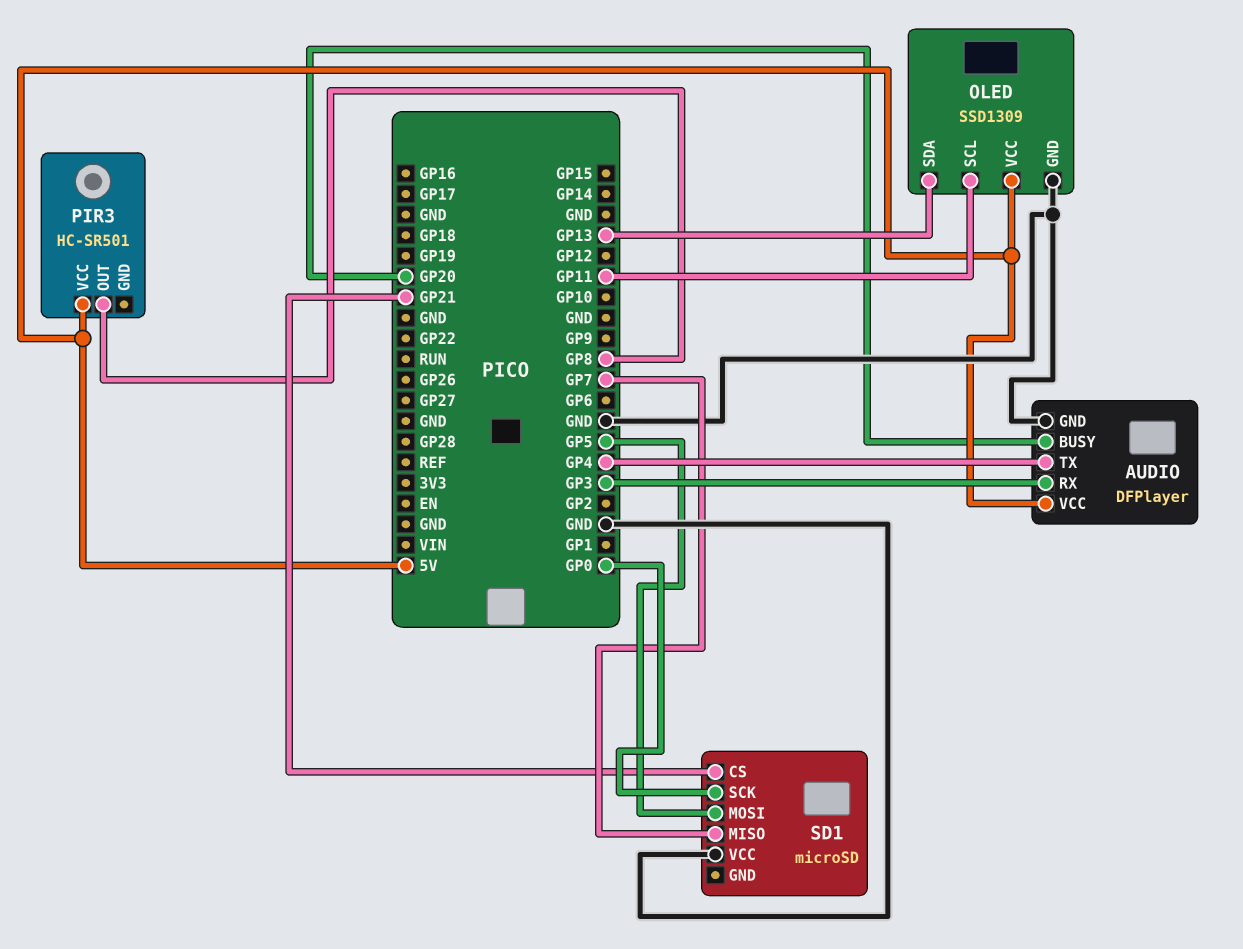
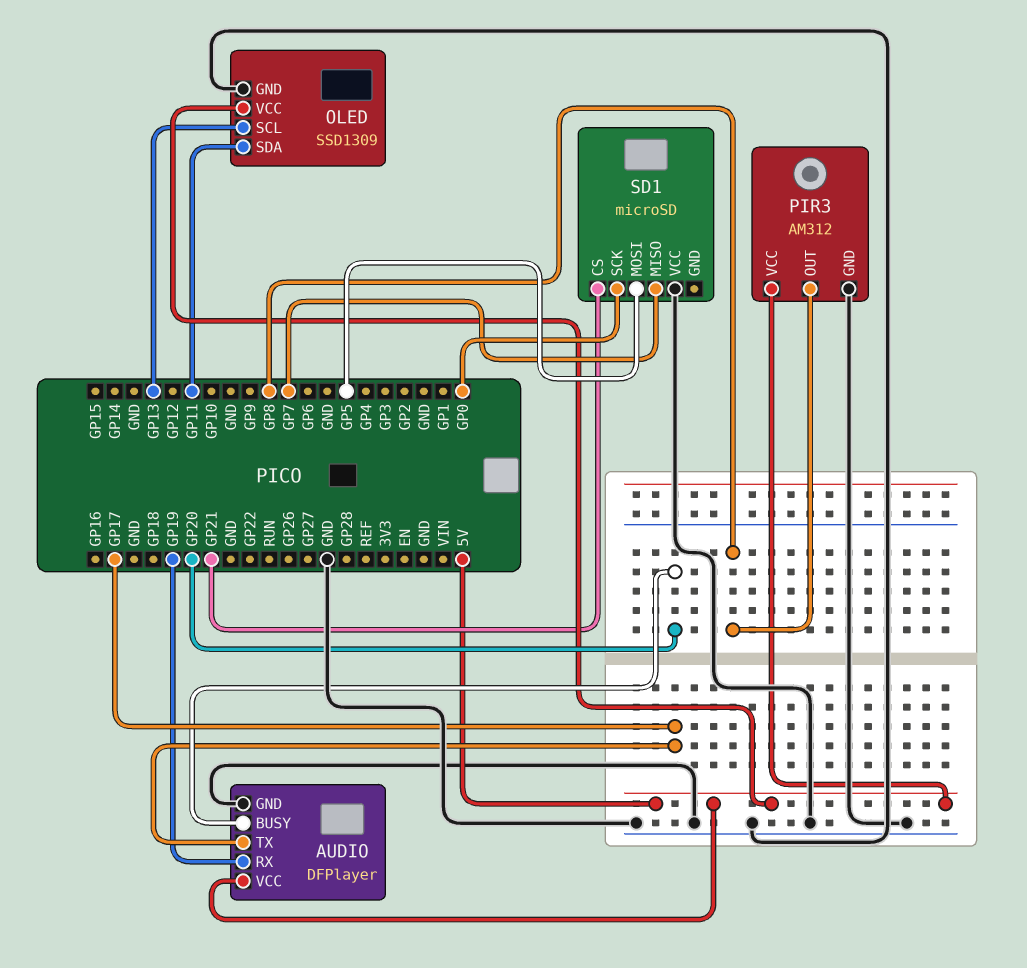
AUDIO pin RX: GP3 -> GP19
AUDIO pin TX: GP4 -> GP17
OLED pin SCL: GP11 -> GP13
OLED pin SDA: GP13 -> GP11
PIR3: HC-SR501 -> AM312
PIR3 pin GND: none -> GND

